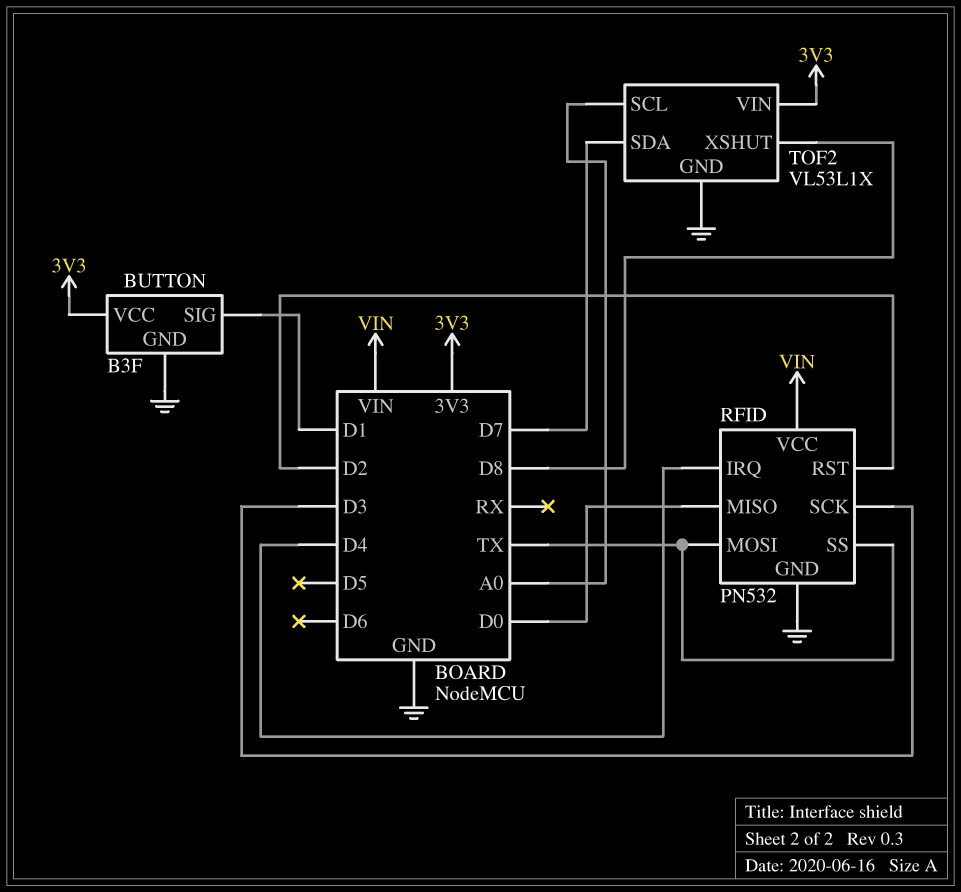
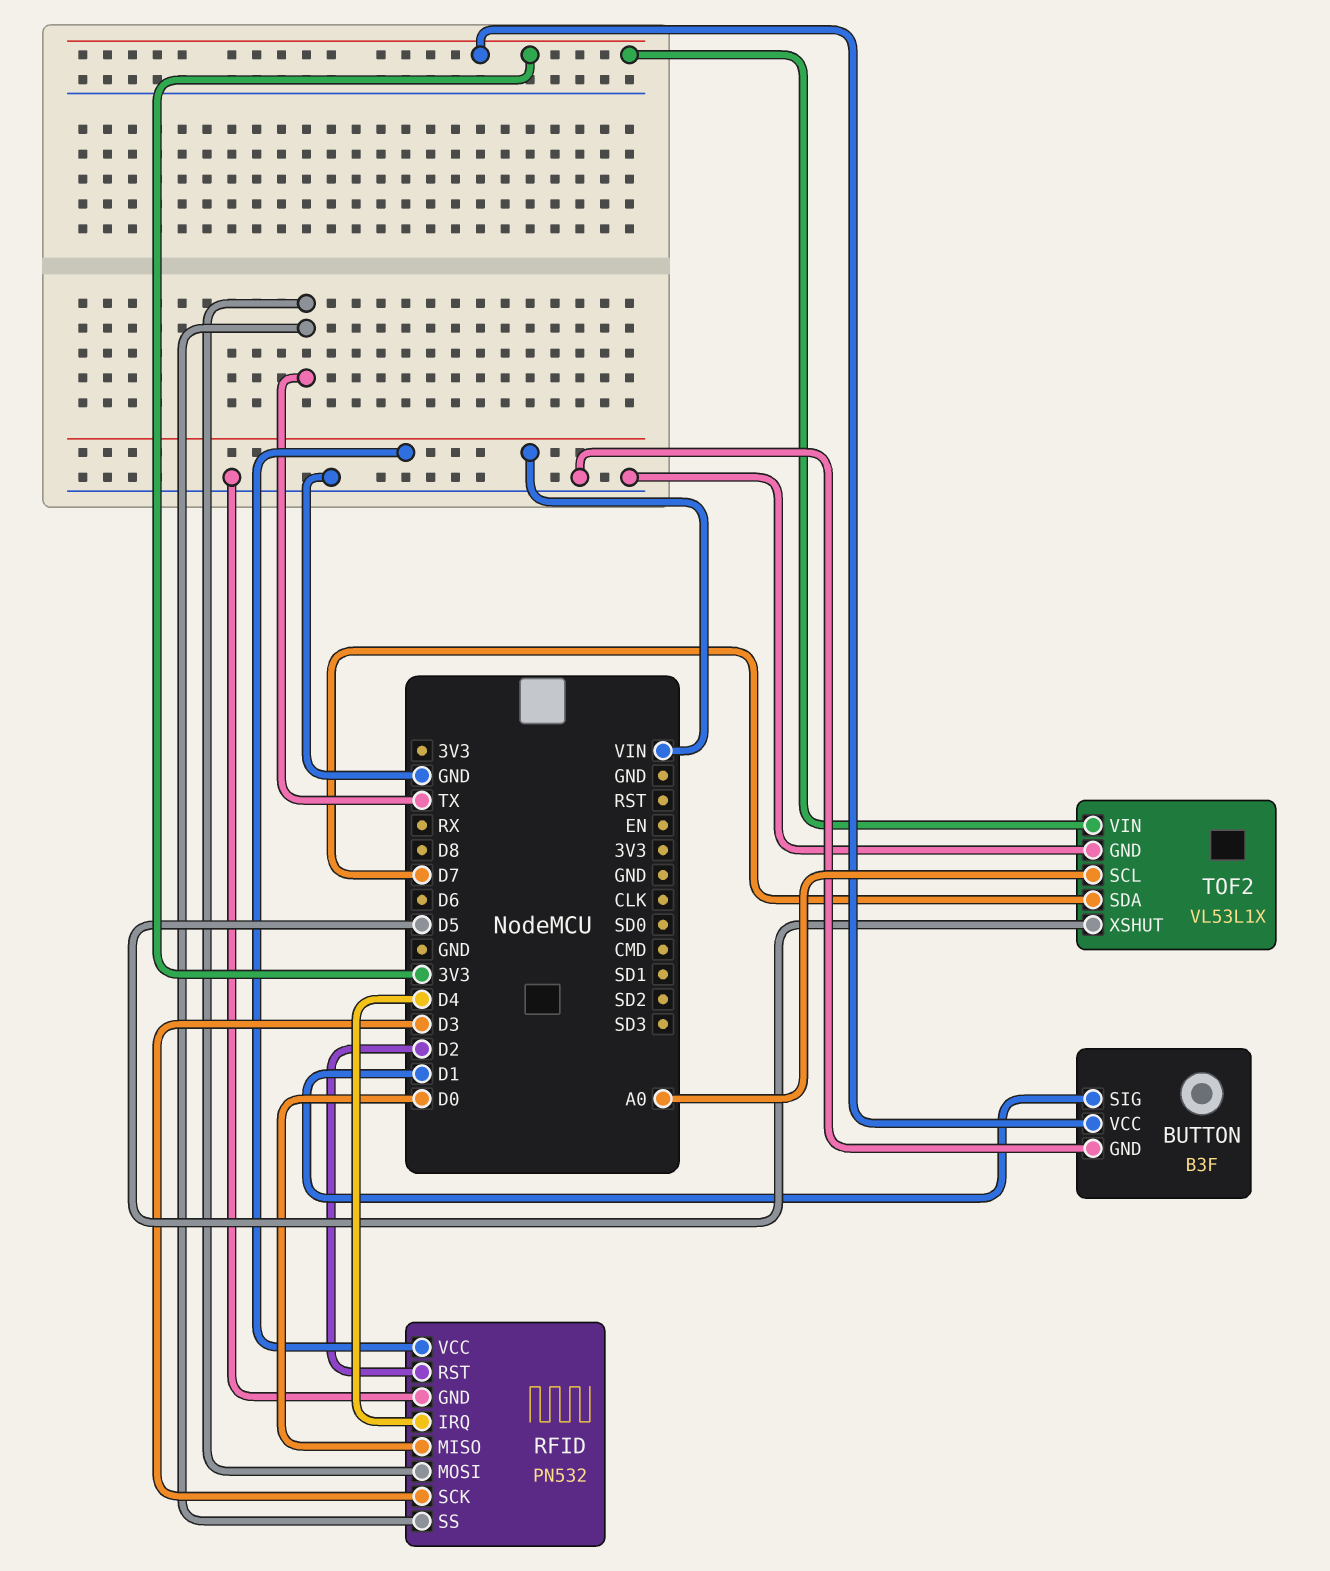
TOF2 pin XSHUT: D8 -> D5

